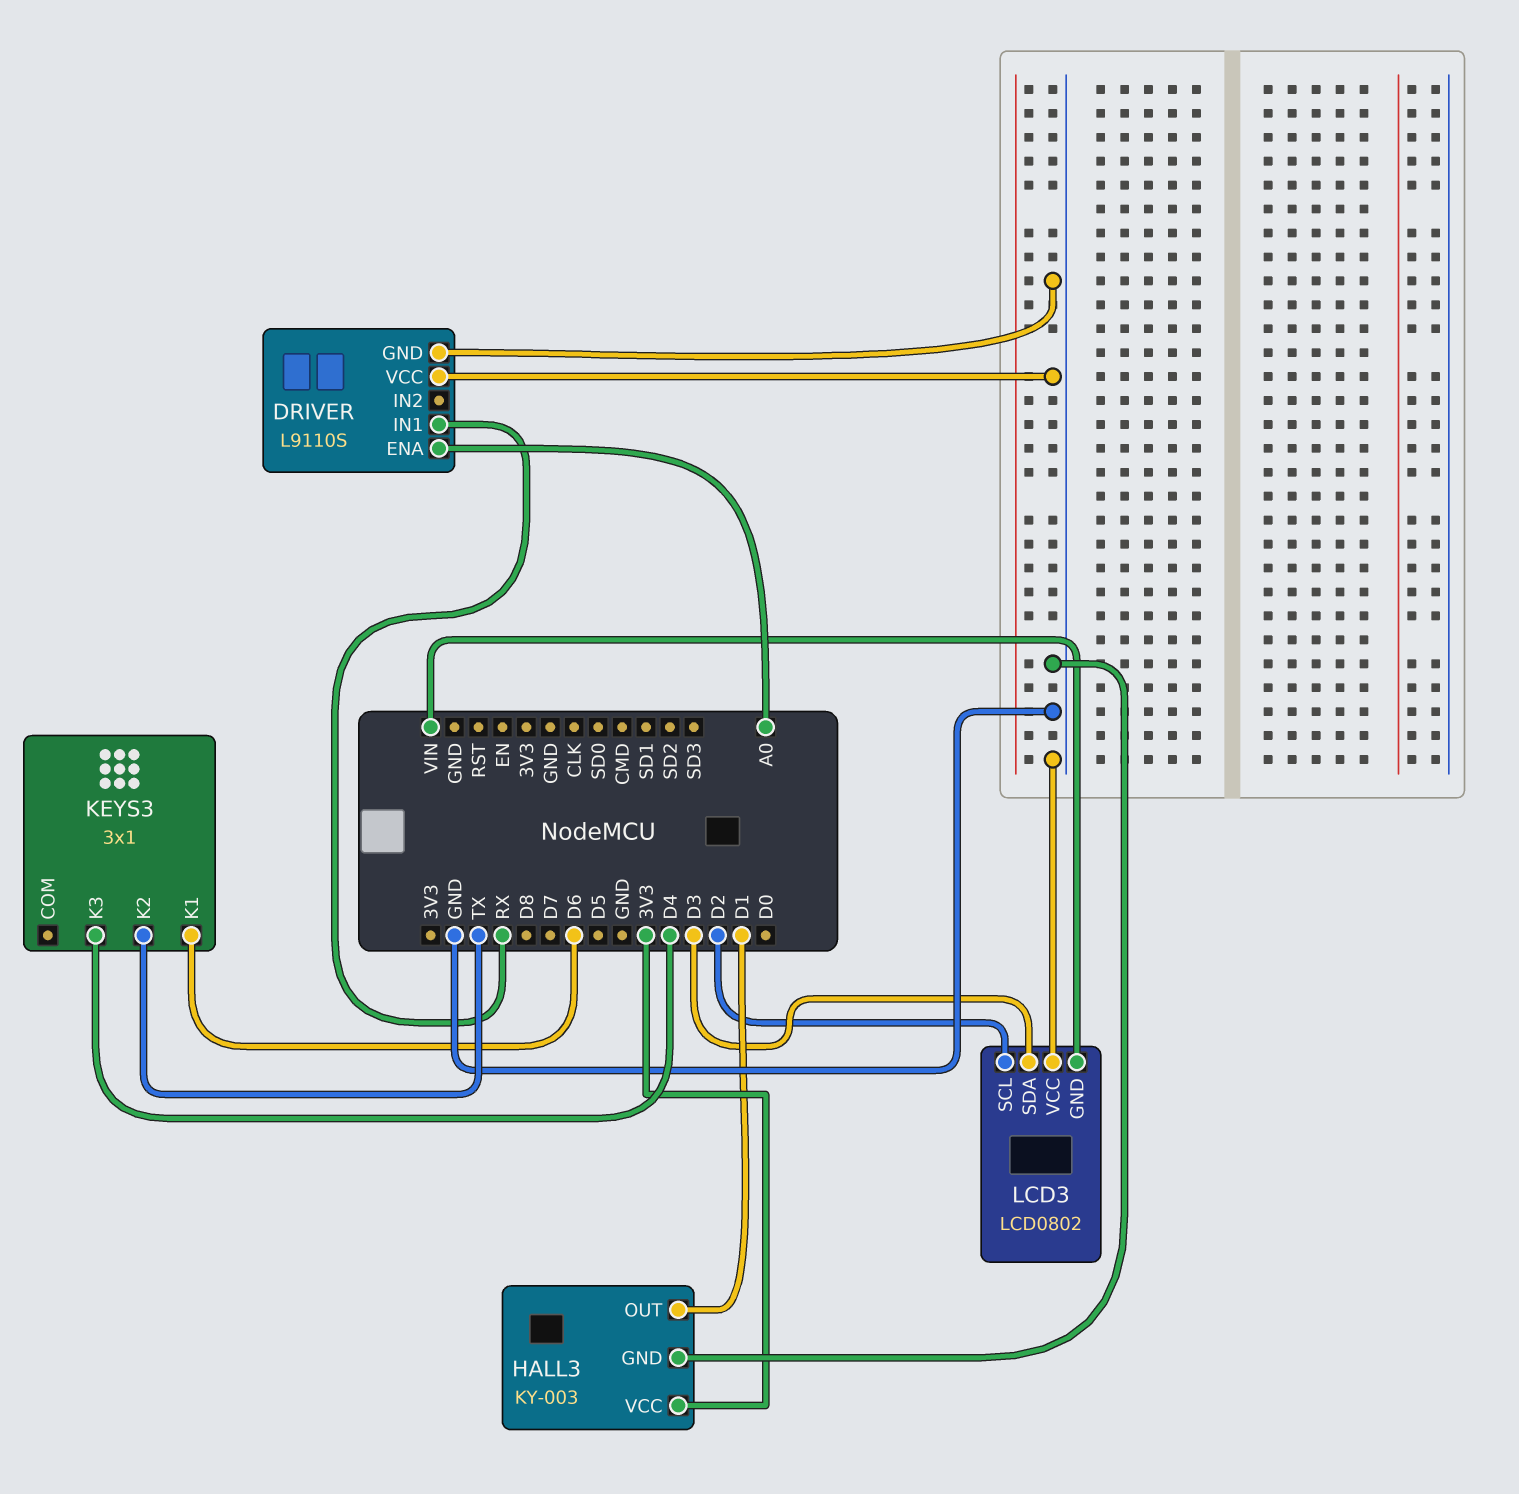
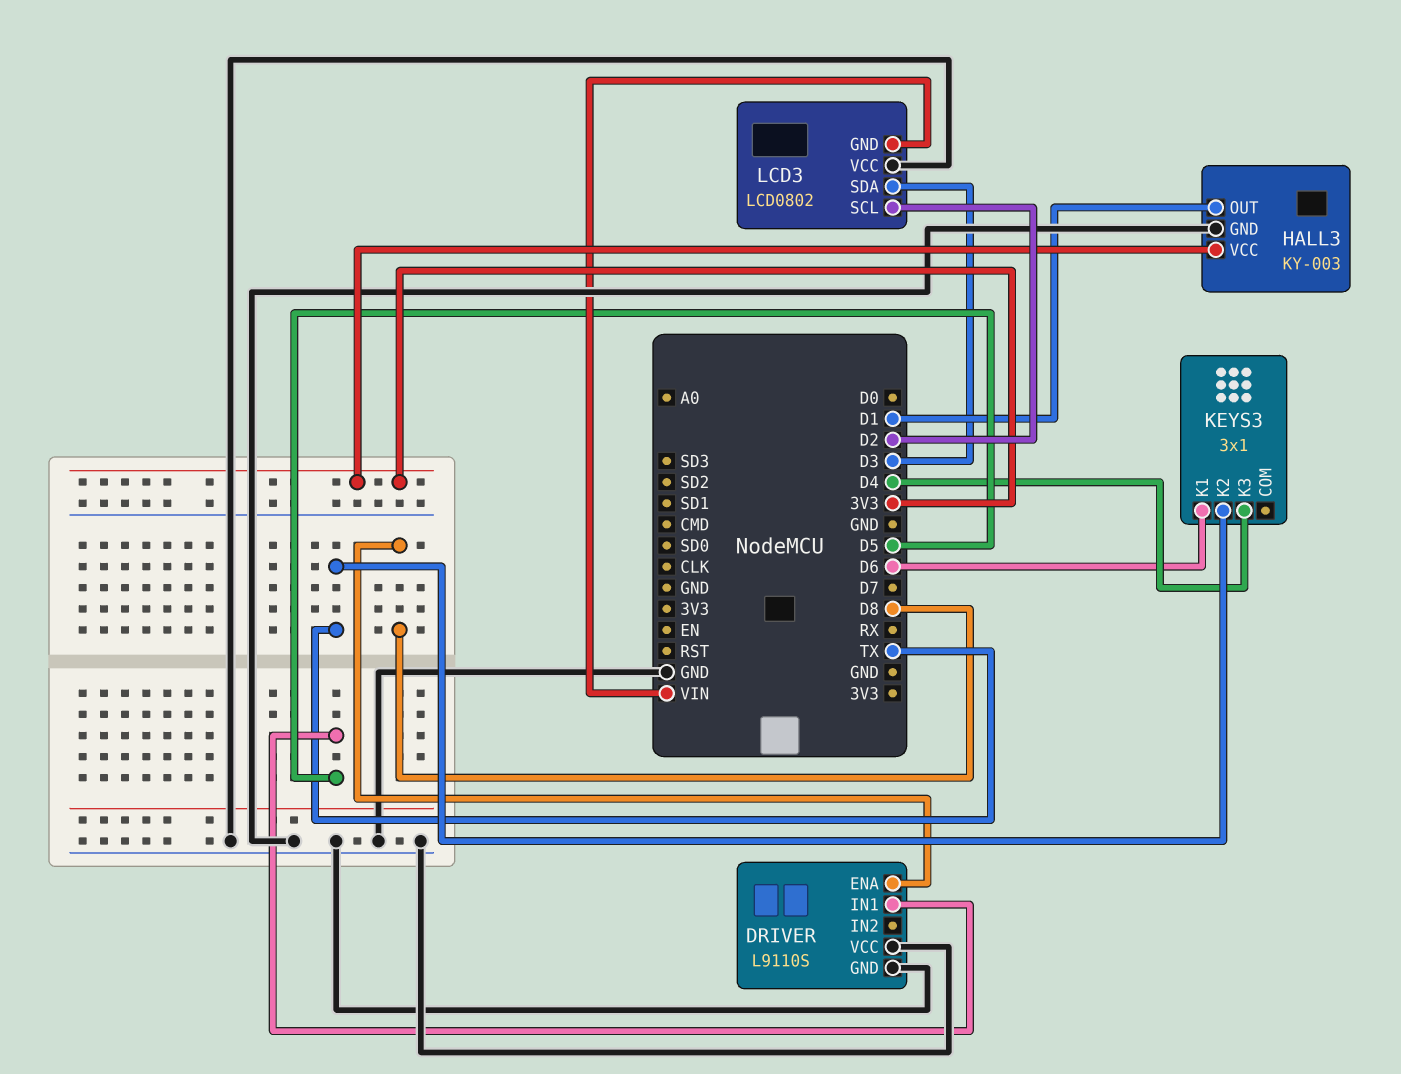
DRIVER pin ENA: A0 -> D8
DRIVER pin IN1: RX -> D5

